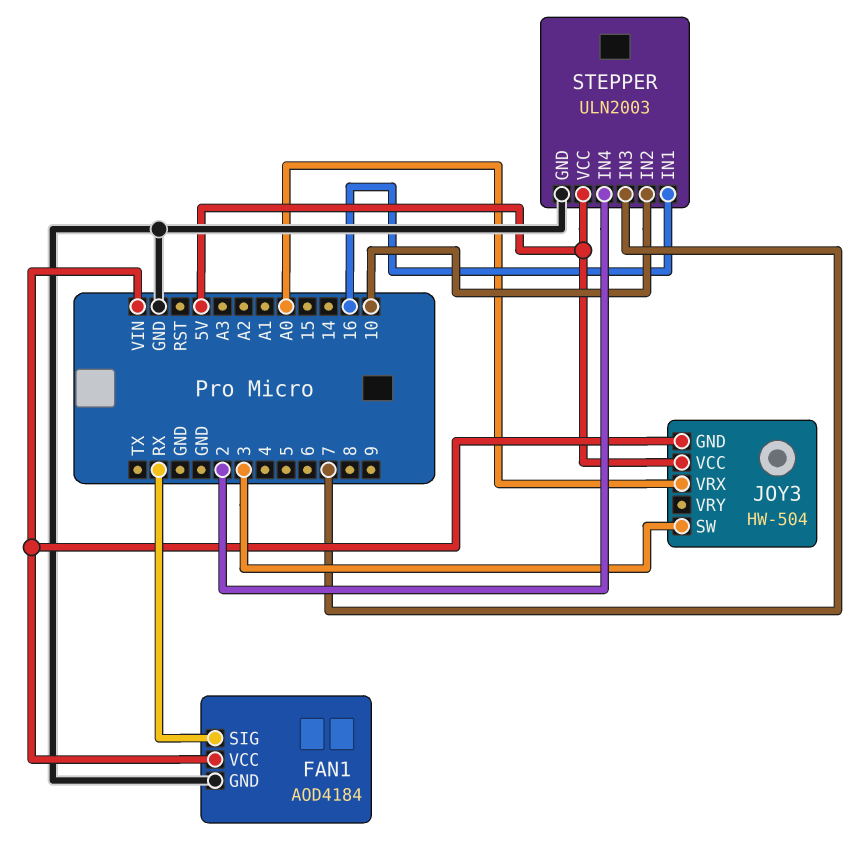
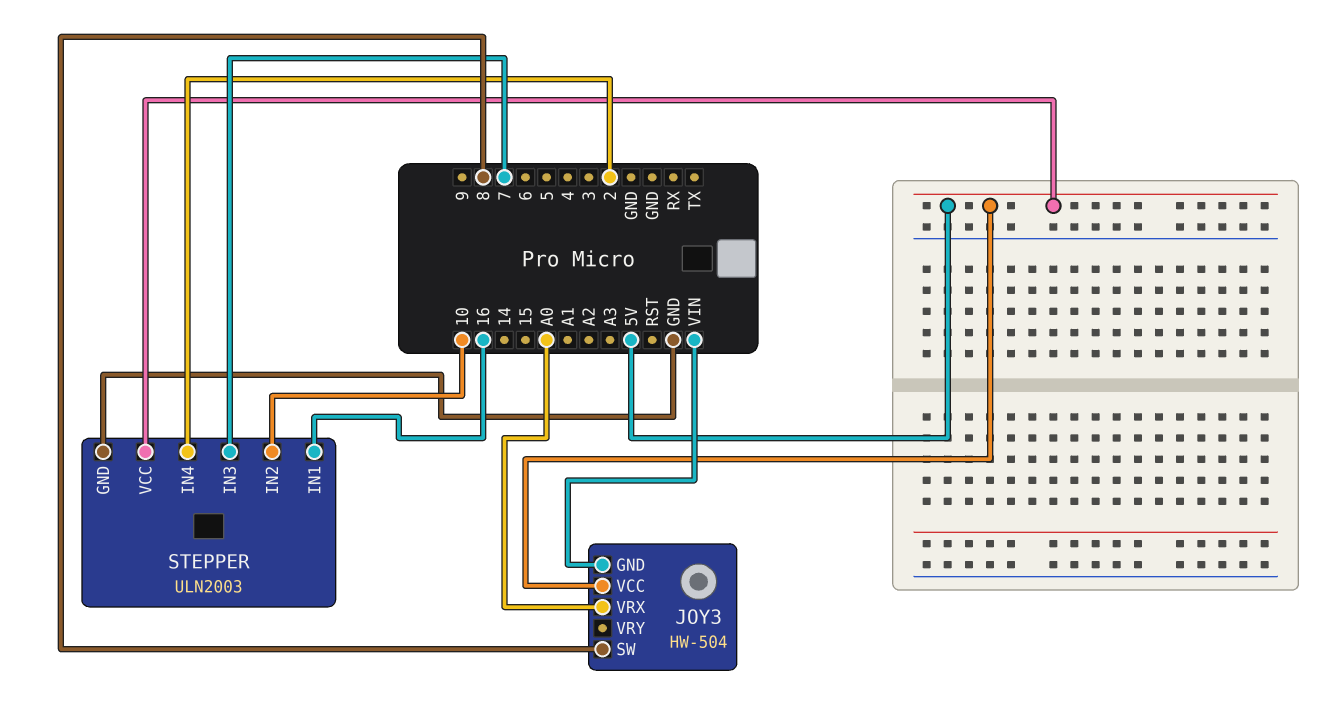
FAN1: AOD4184 -> none
FAN1 pin GND: GND -> none
FAN1 pin SIG: RX -> none
FAN1 pin VCC: VIN -> none
JOY3 pin SW: 3 -> 8

